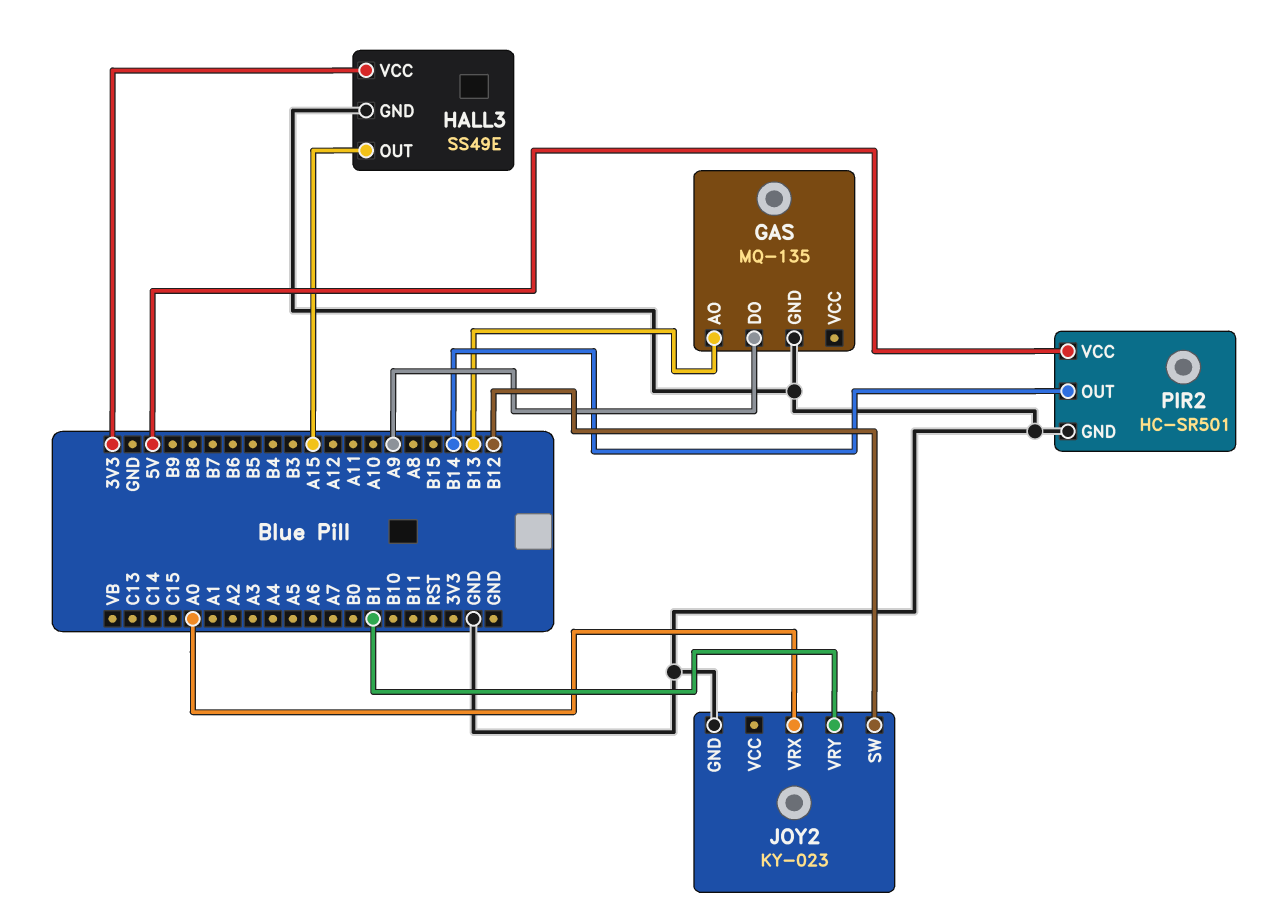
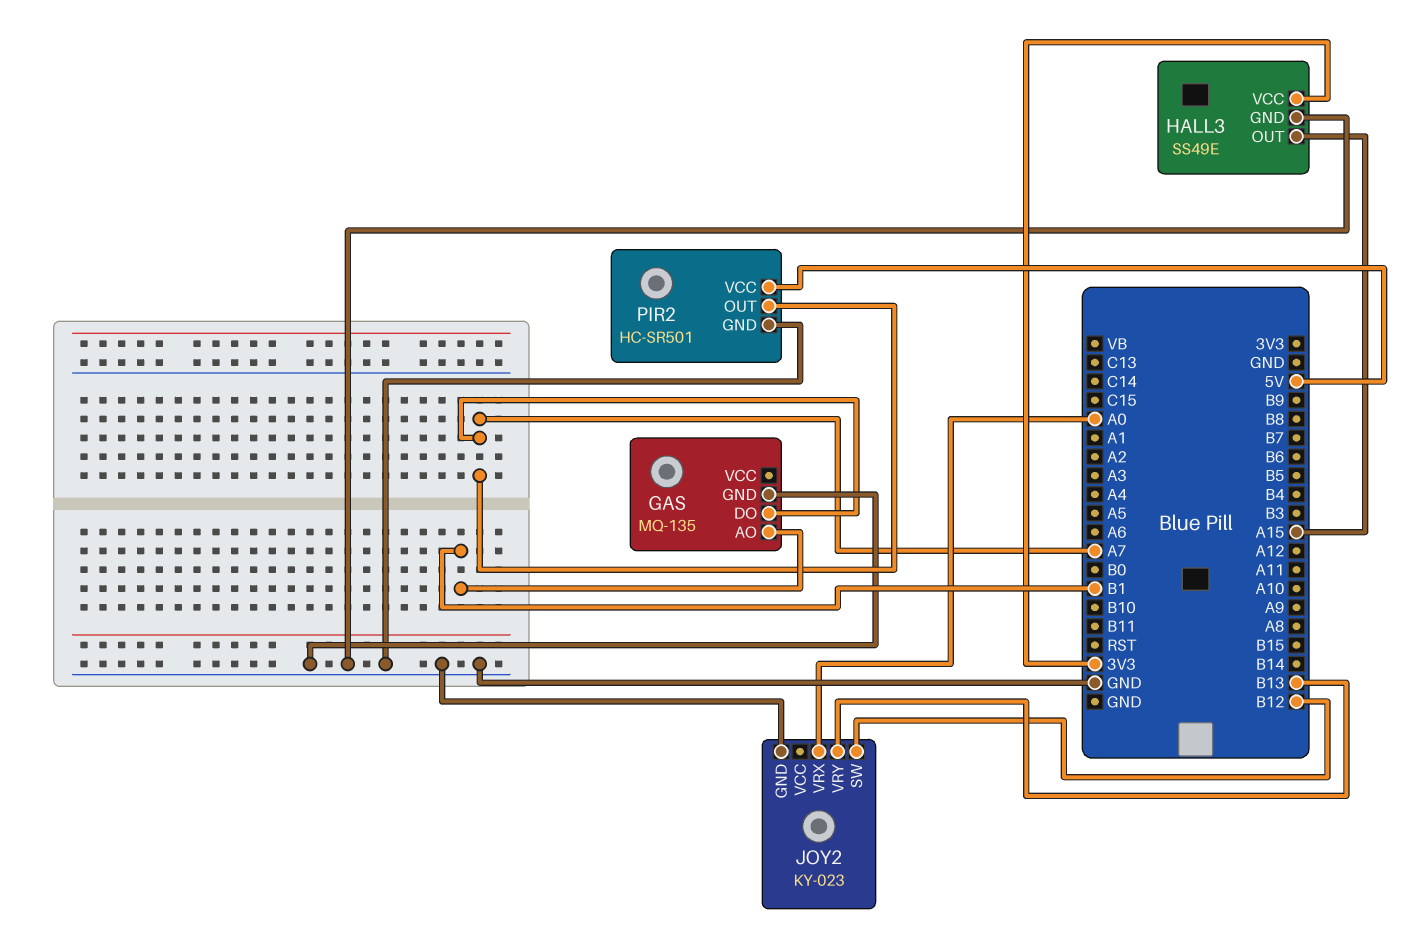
GAS pin AO: B13 -> B1
GAS pin DO: A9 -> A7
JOY2 pin VRY: B1 -> B13
PIR2 pin OUT: B14 -> A7

